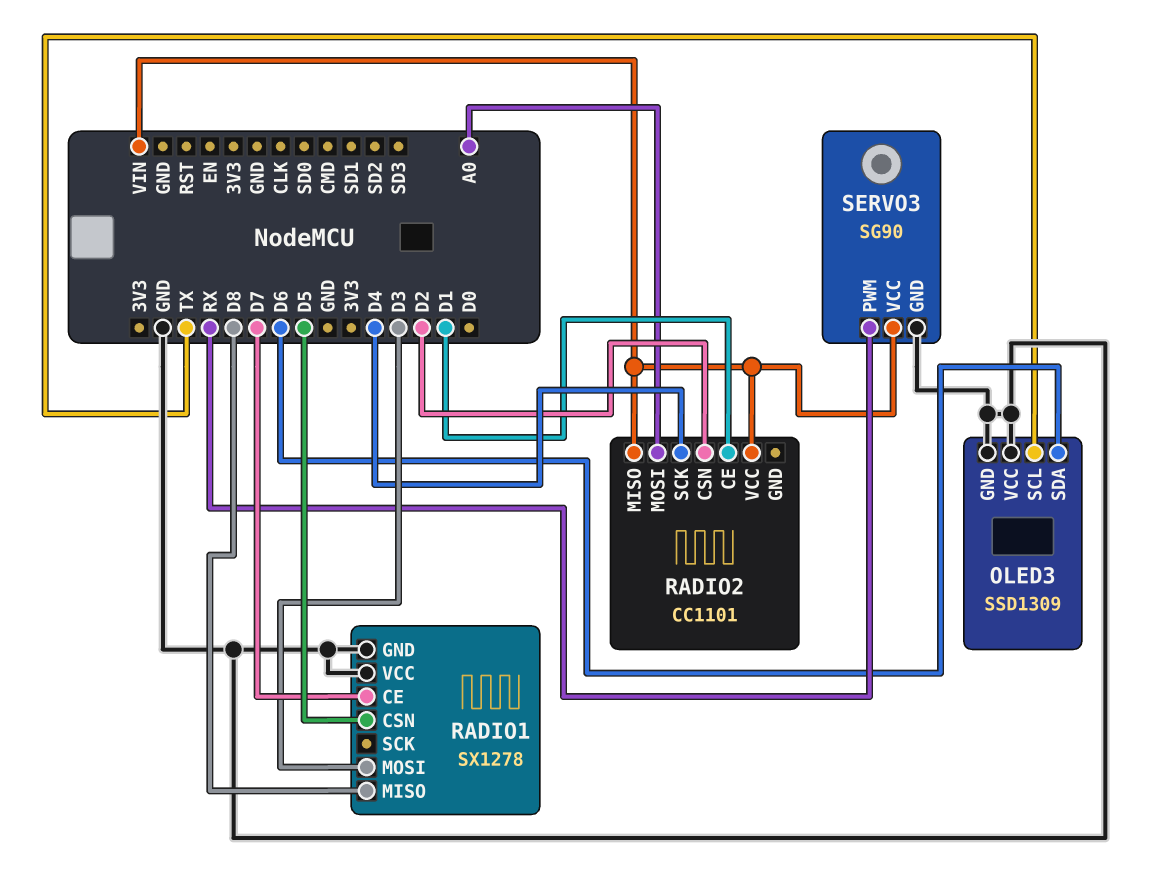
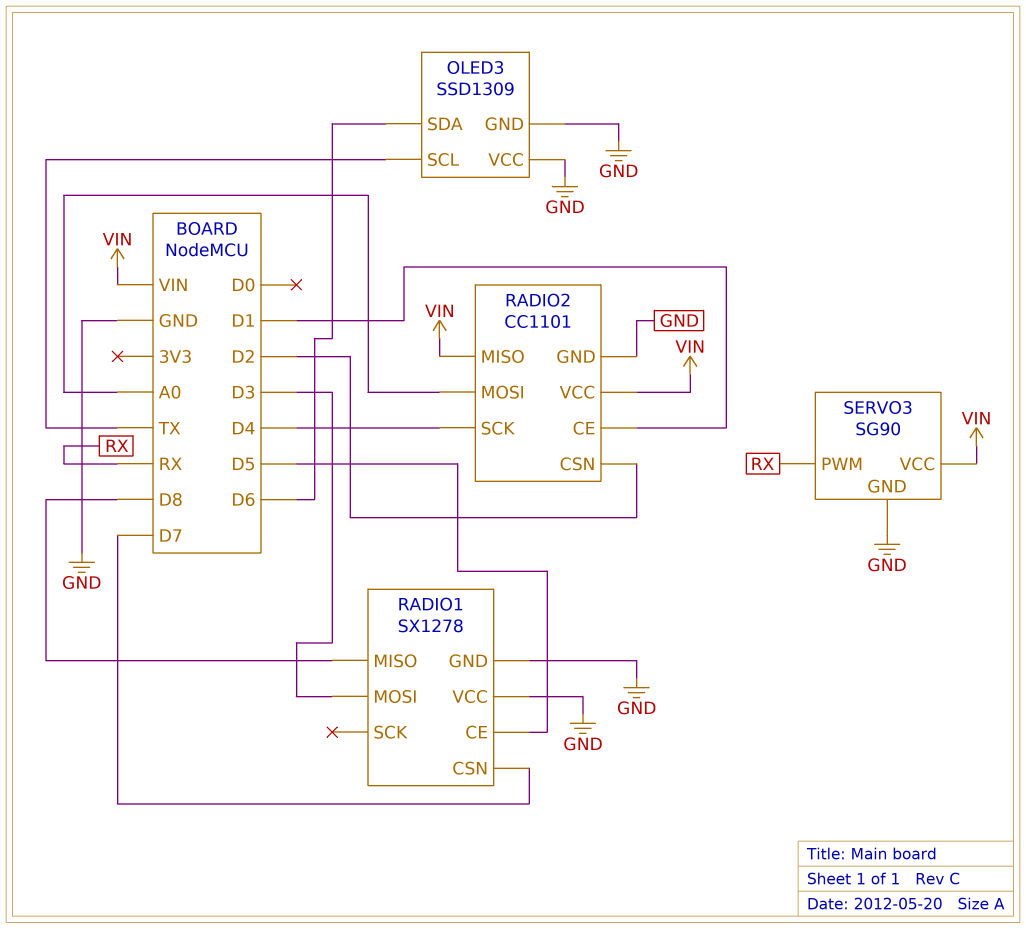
RADIO1 pin CE: D7 -> D5
RADIO1 pin CSN: D5 -> D7
RADIO2 pin GND: none -> GND

